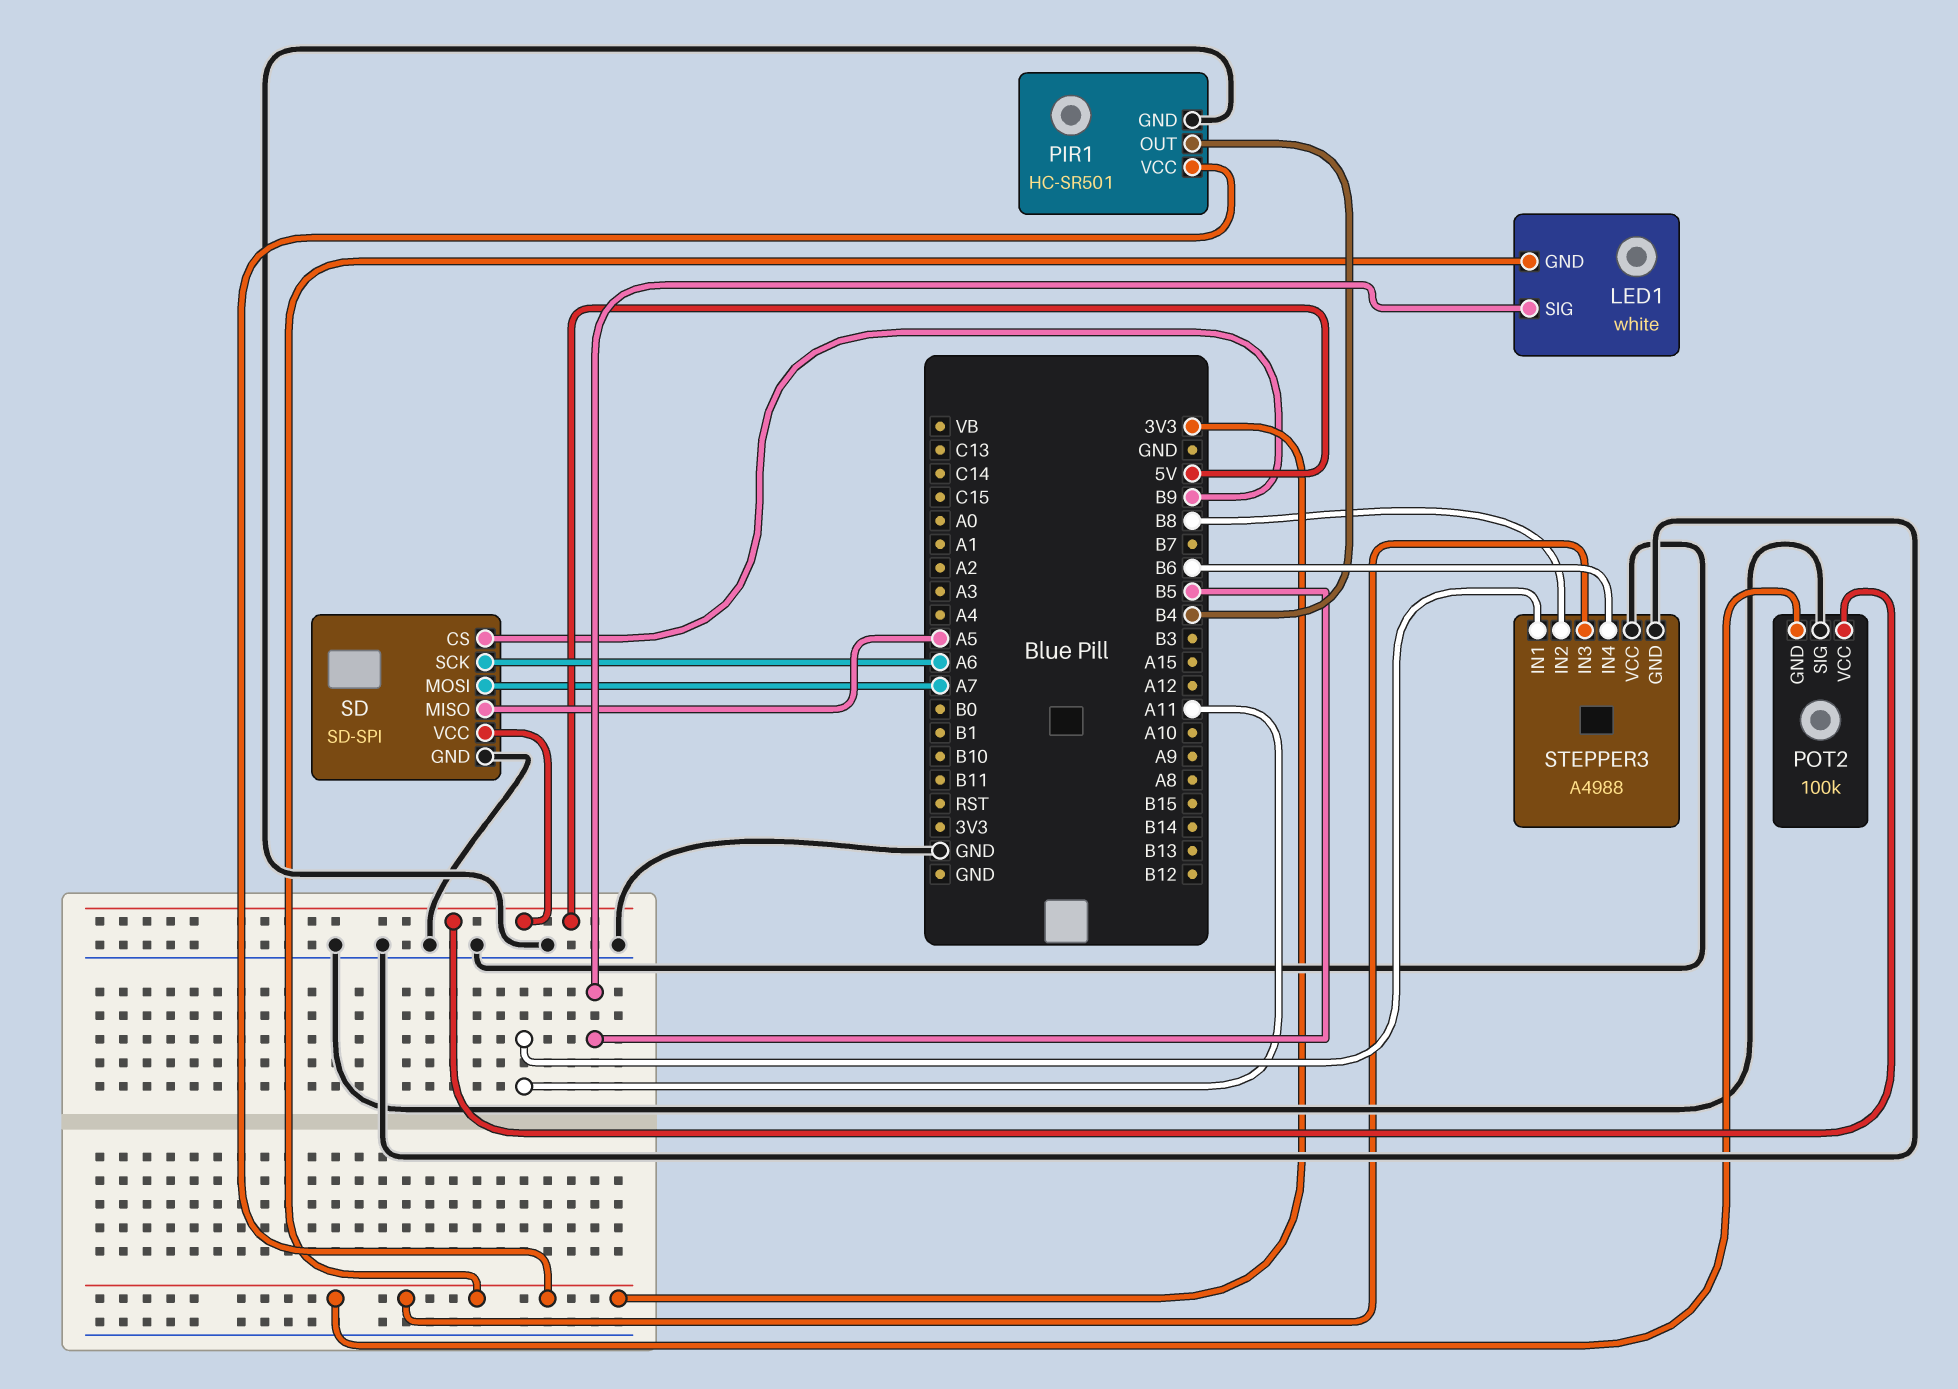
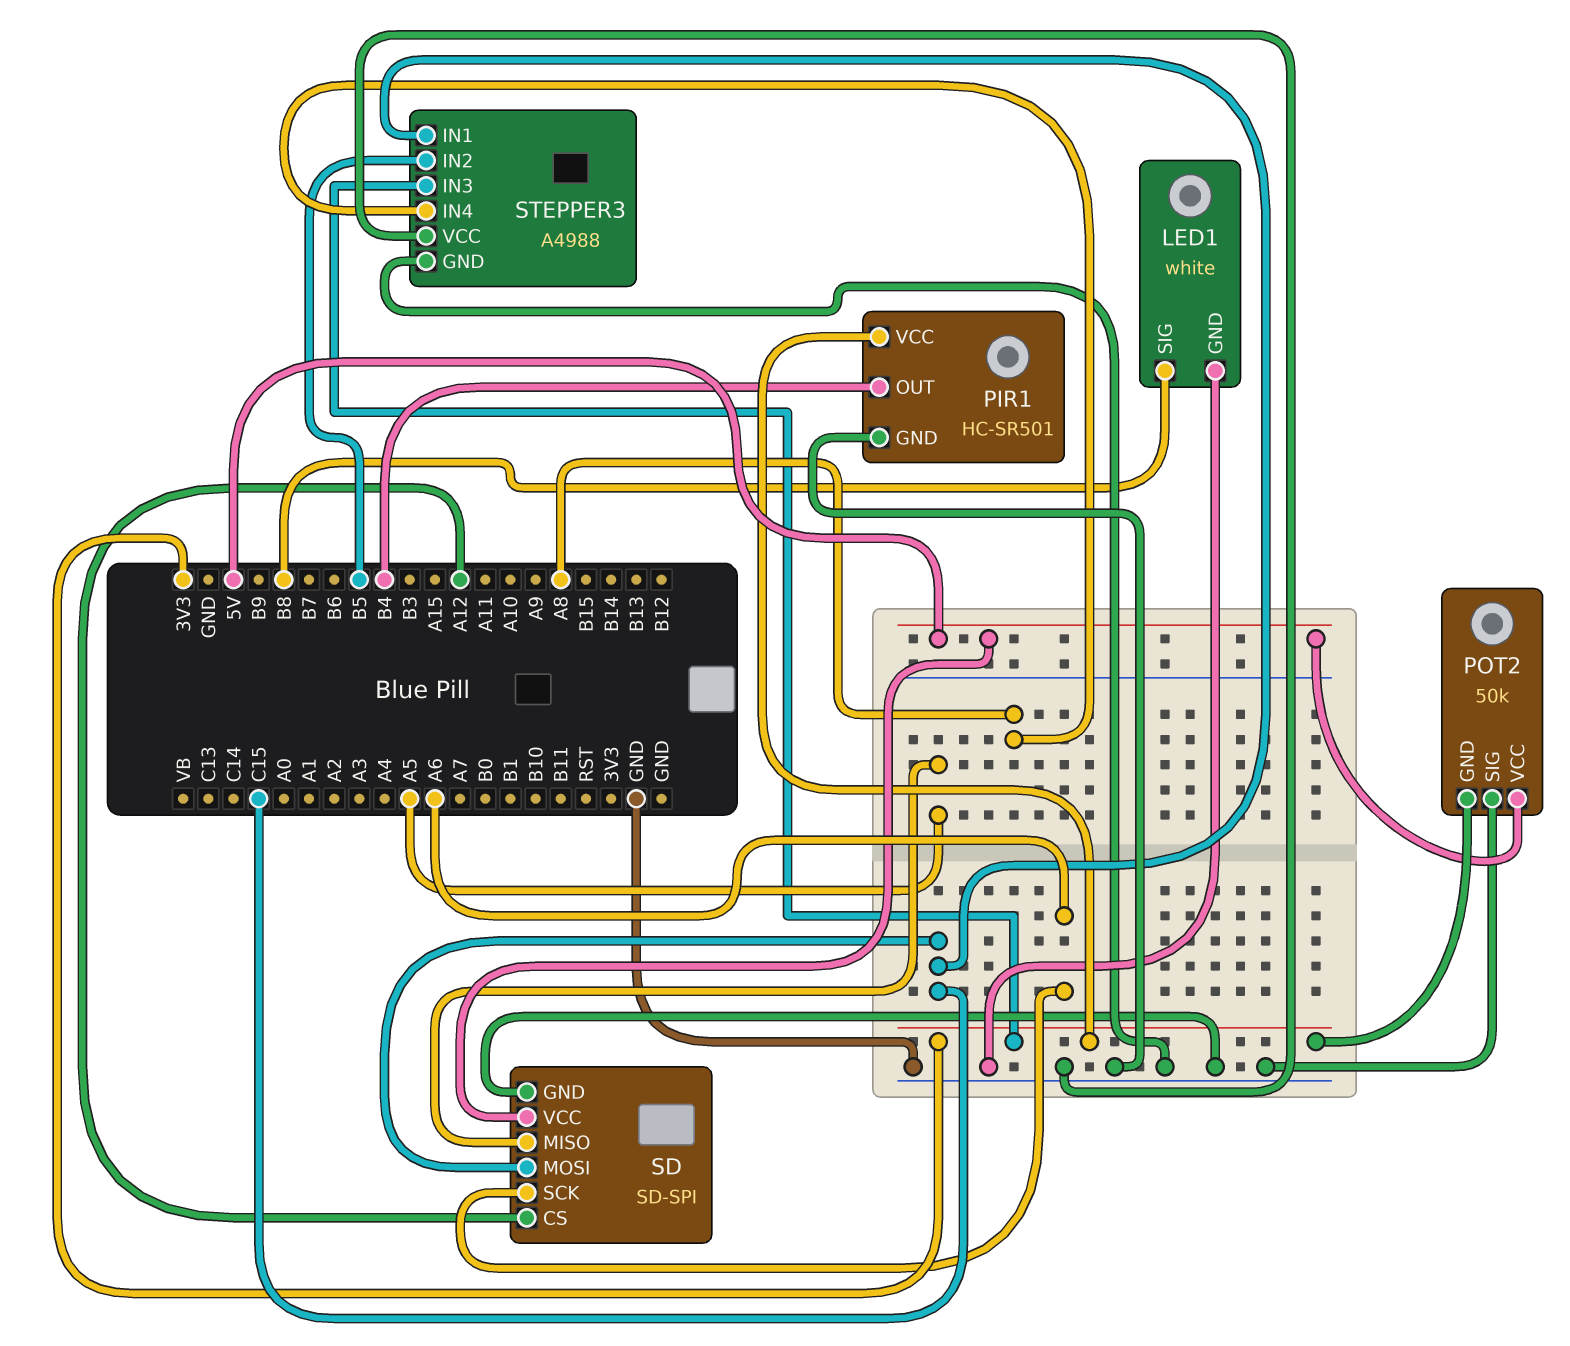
LED1 pin GND: 3V3 -> GND
LED1 pin SIG: B5 -> B8
POT2: 100k -> 50k
SD pin CS: B9 -> A12
SD pin MOSI: A7 -> C15
STEPPER3 pin IN1: A11 -> C15
STEPPER3 pin IN2: B8 -> B5
STEPPER3 pin IN4: B6 -> A8

